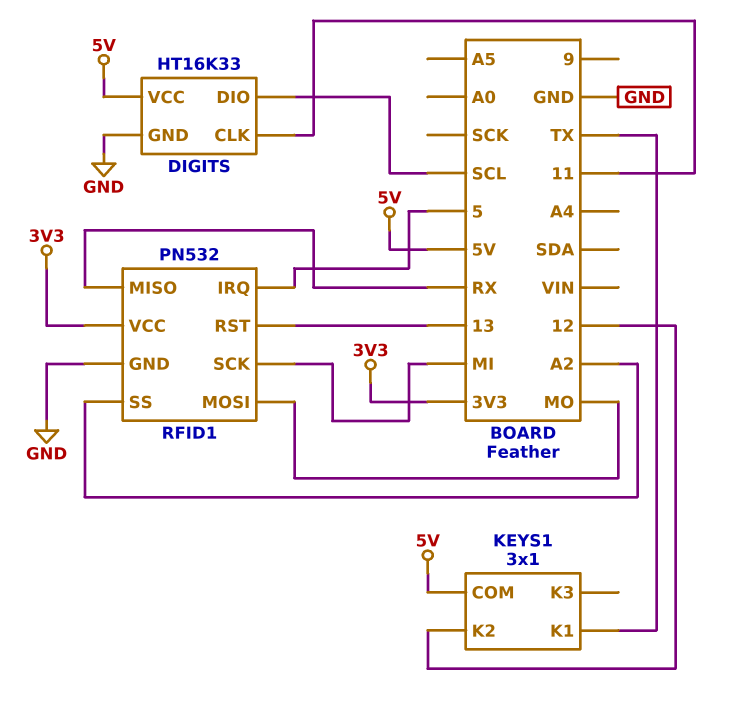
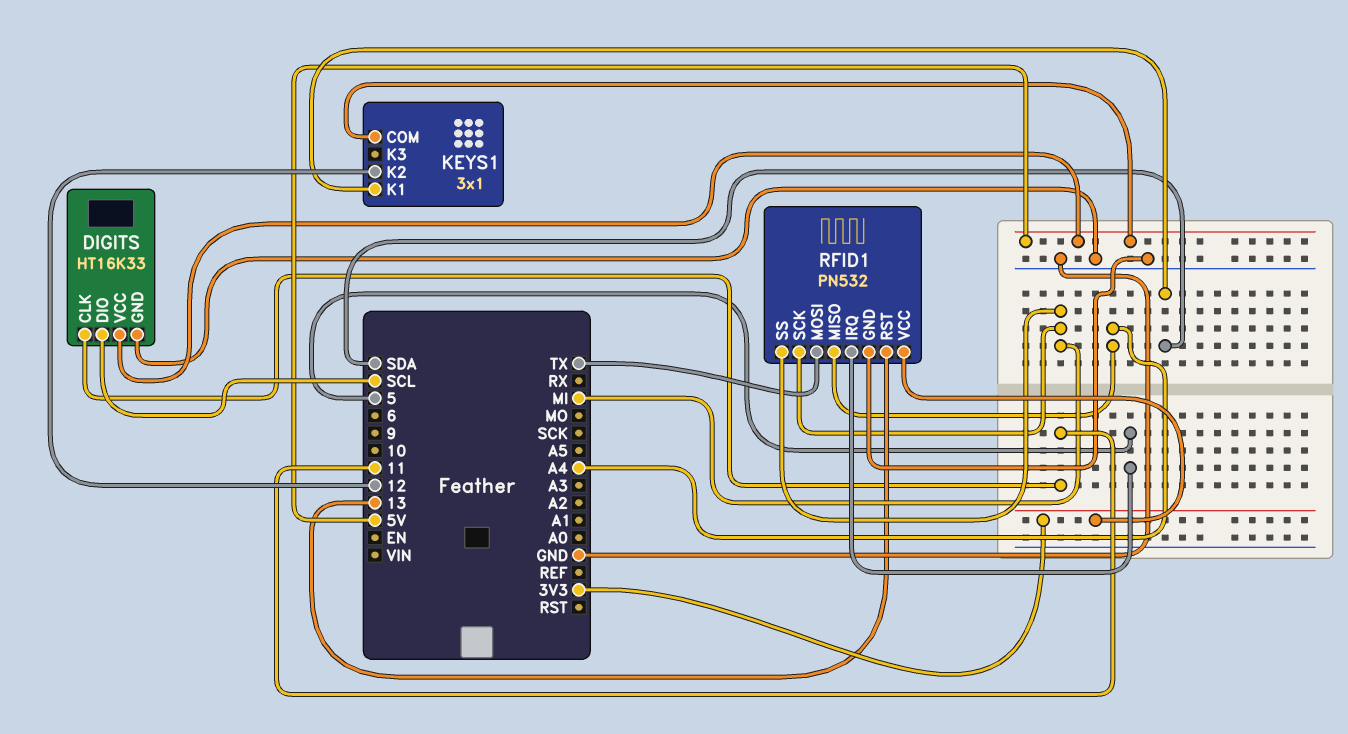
KEYS1 pin K1: TX -> SDA
RFID1 pin MISO: RX -> A4
RFID1 pin MOSI: MO -> TX
RFID1 pin SS: A2 -> MI

